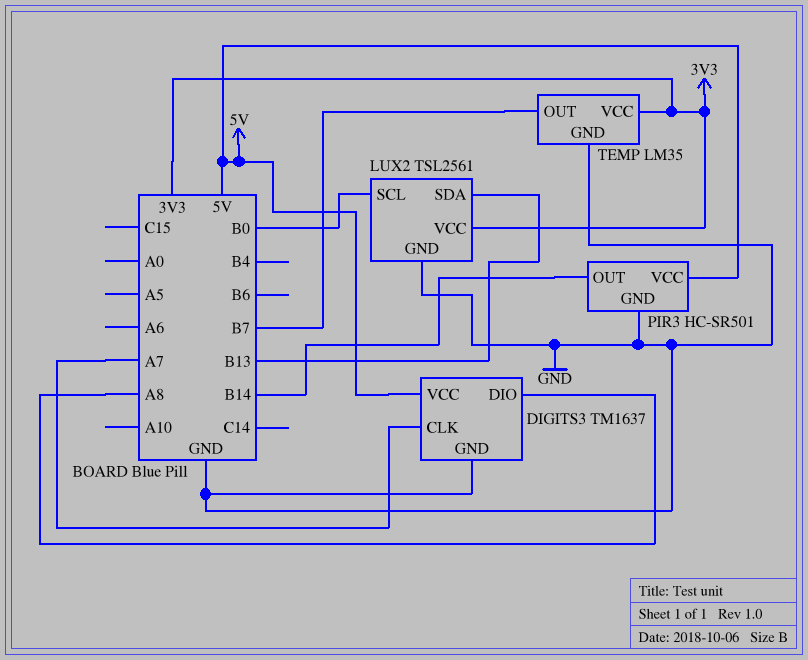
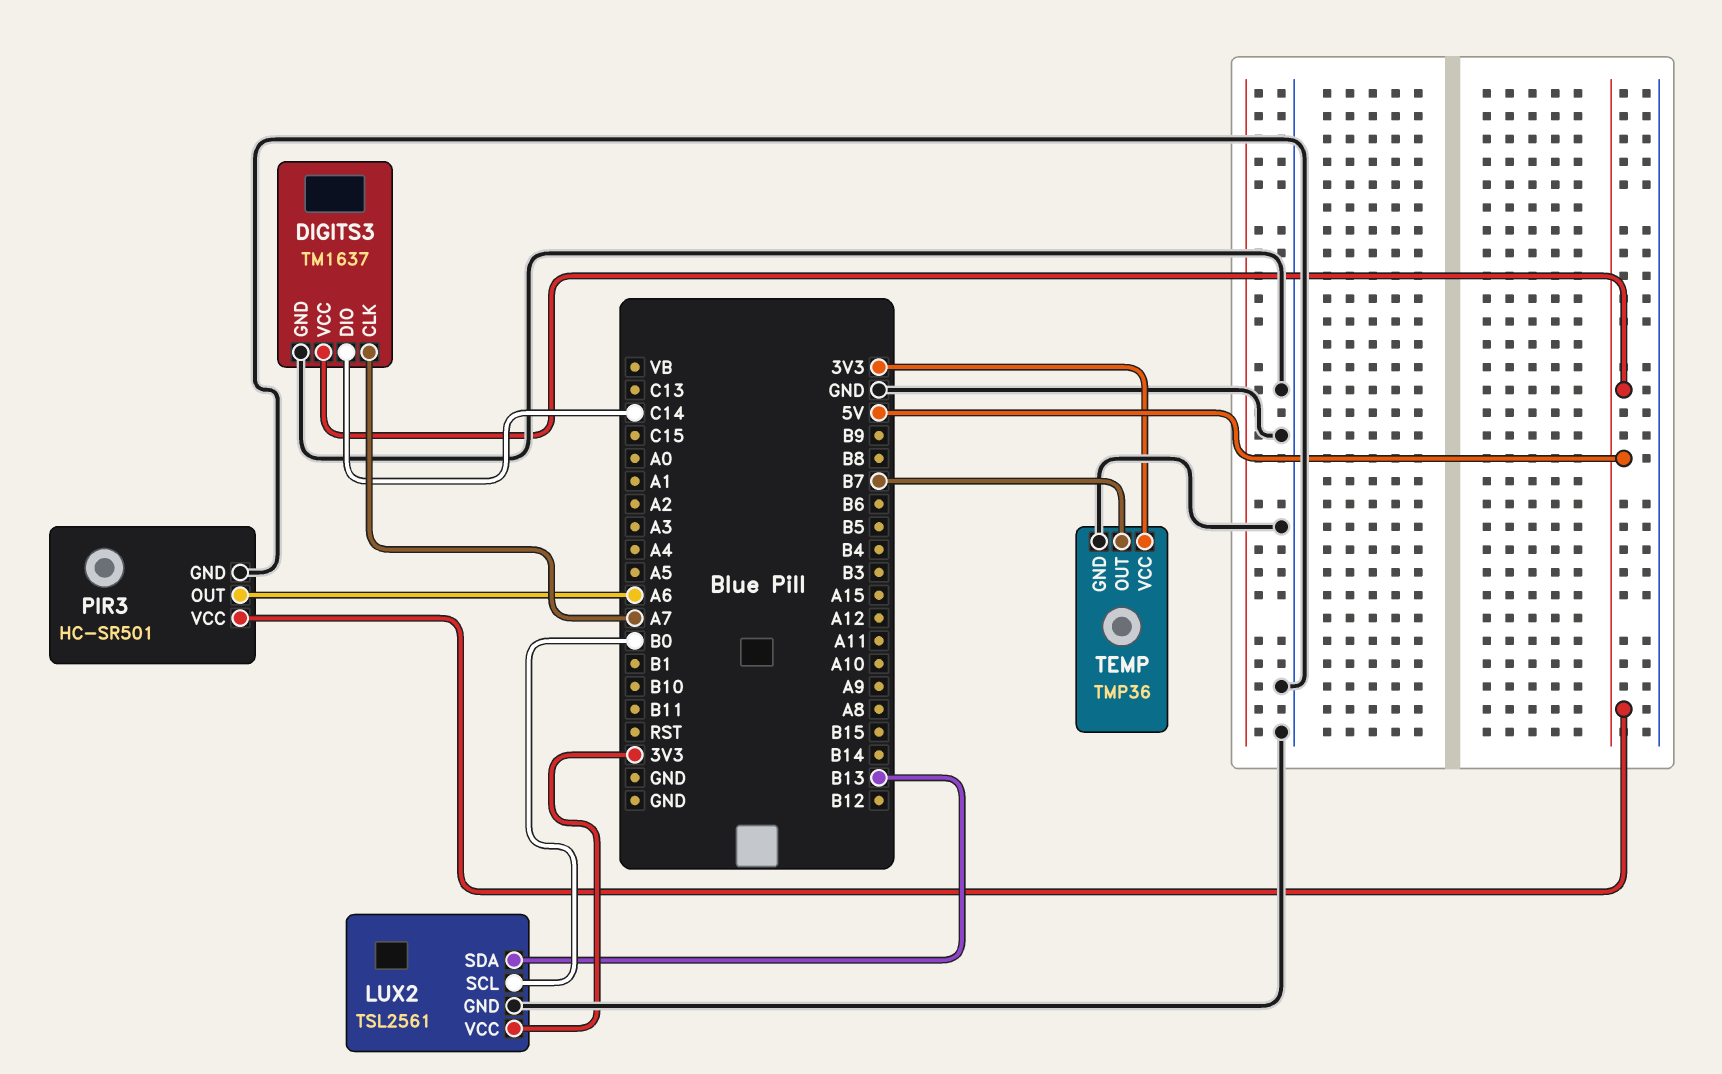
DIGITS3 pin DIO: A8 -> C14
PIR3 pin OUT: B14 -> A6
TEMP: LM35 -> TMP36

